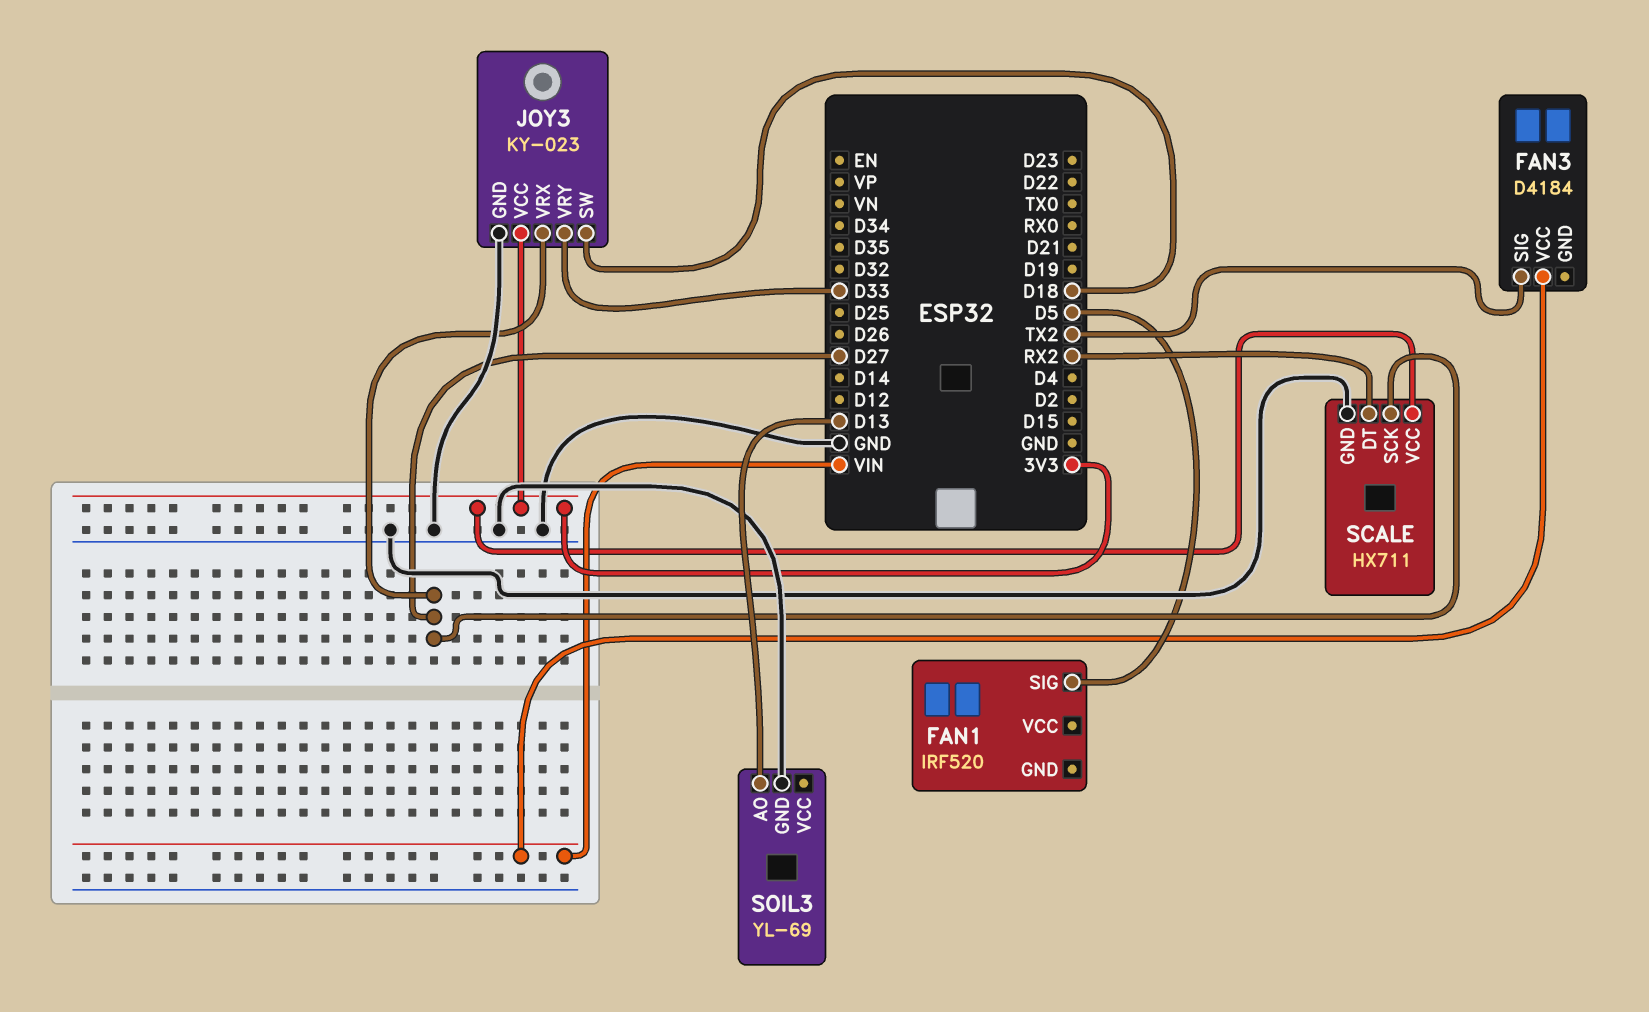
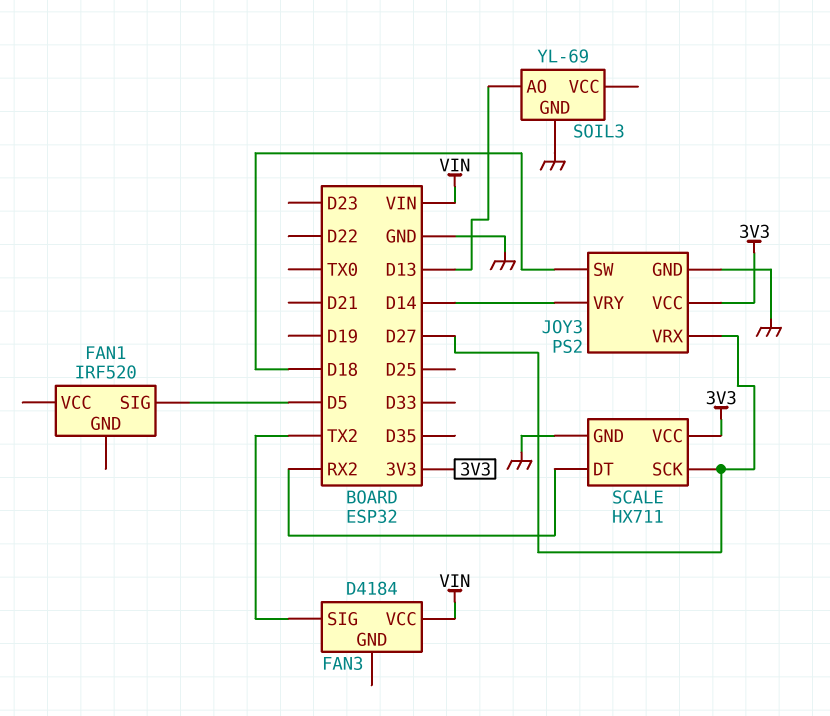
JOY3: KY-023 -> PS2
JOY3 pin VRY: D33 -> D14

